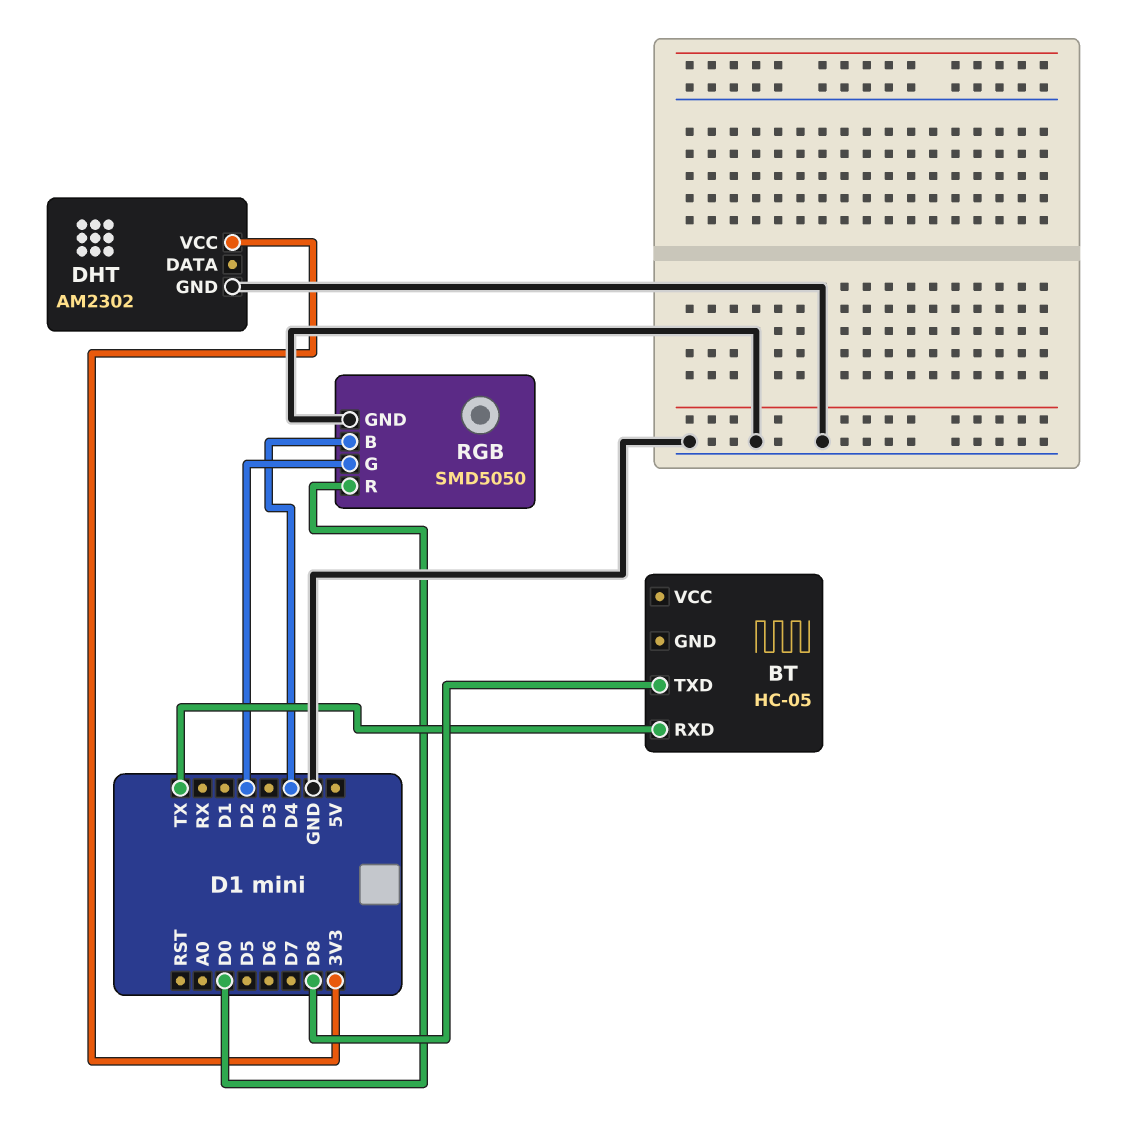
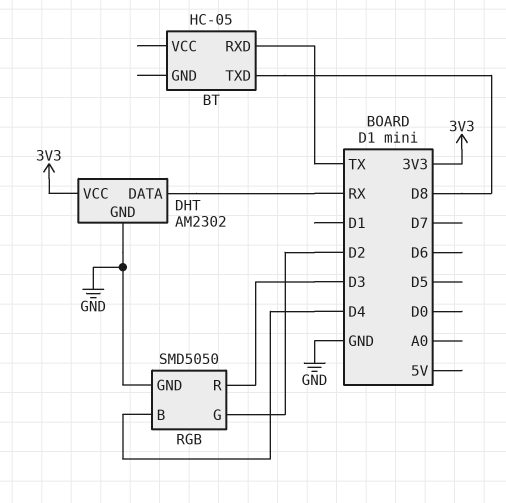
DHT pin DATA: none -> RX
RGB pin R: D0 -> D3

